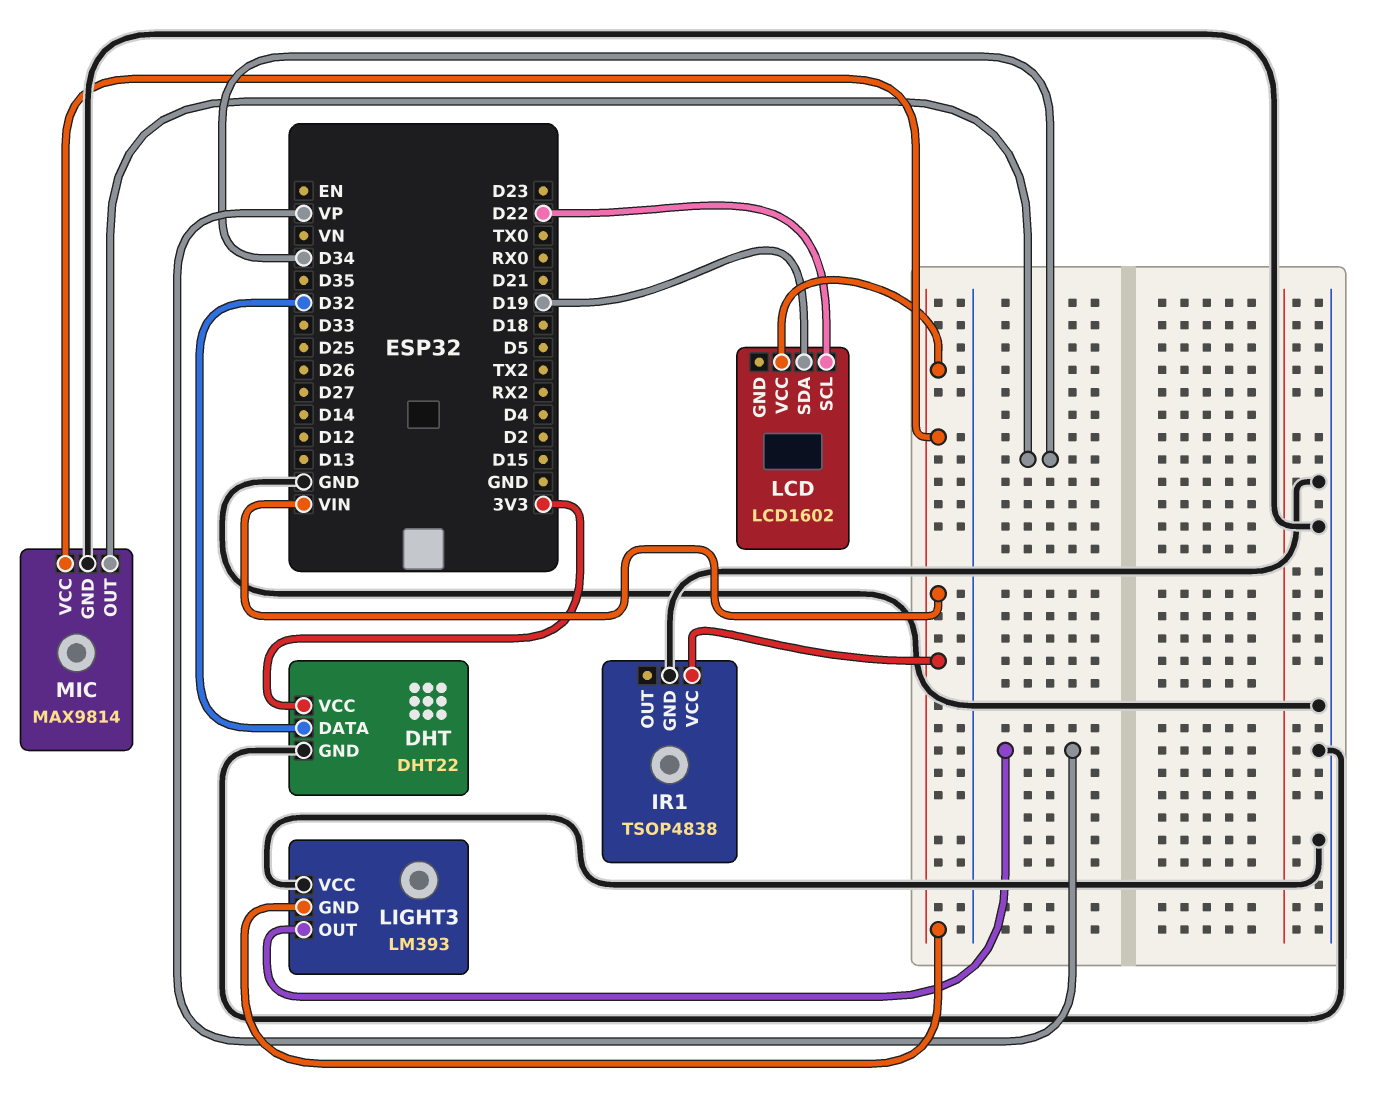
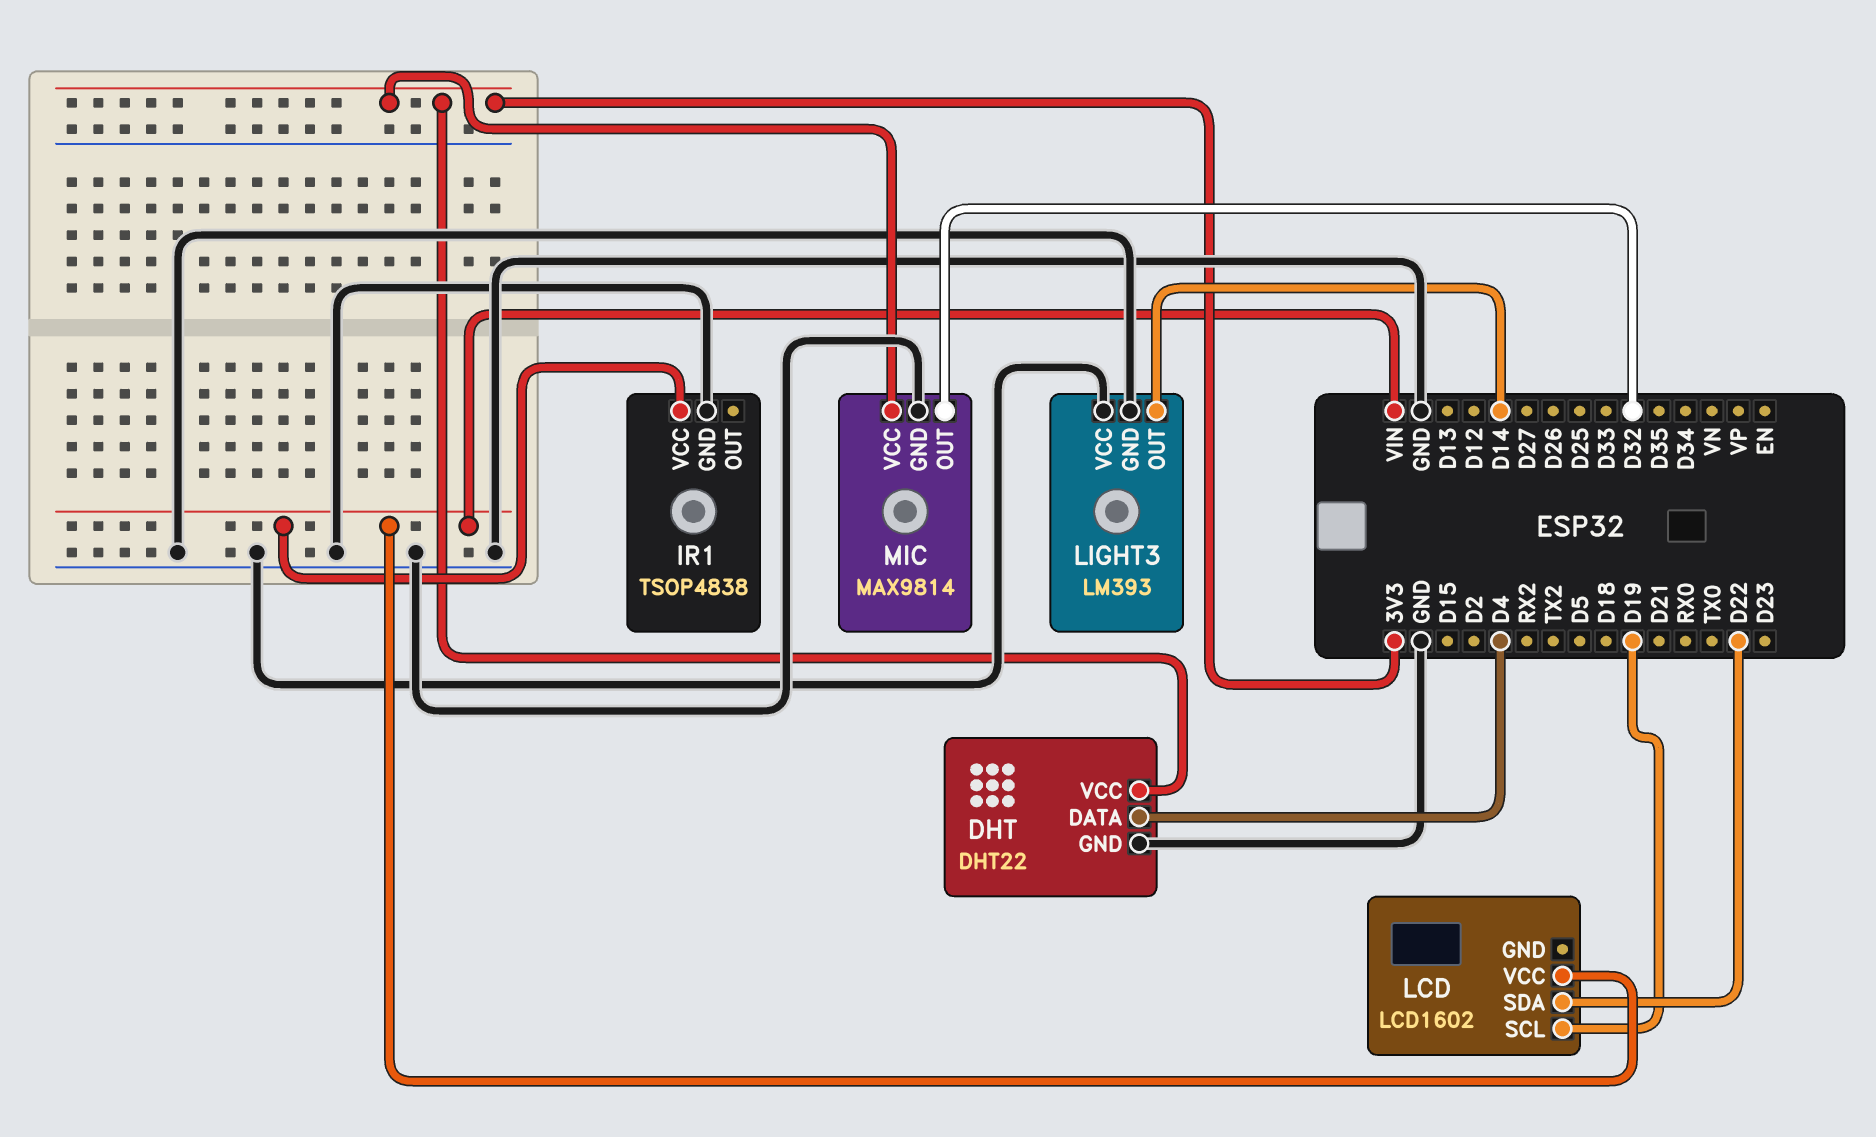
DHT pin DATA: D32 -> D4
LCD pin SCL: D22 -> D19
LCD pin SDA: D19 -> D22
LIGHT3 pin GND: VIN -> GND
LIGHT3 pin OUT: VP -> D14
MIC pin OUT: D34 -> D32
MIC pin VCC: VIN -> 3V3

